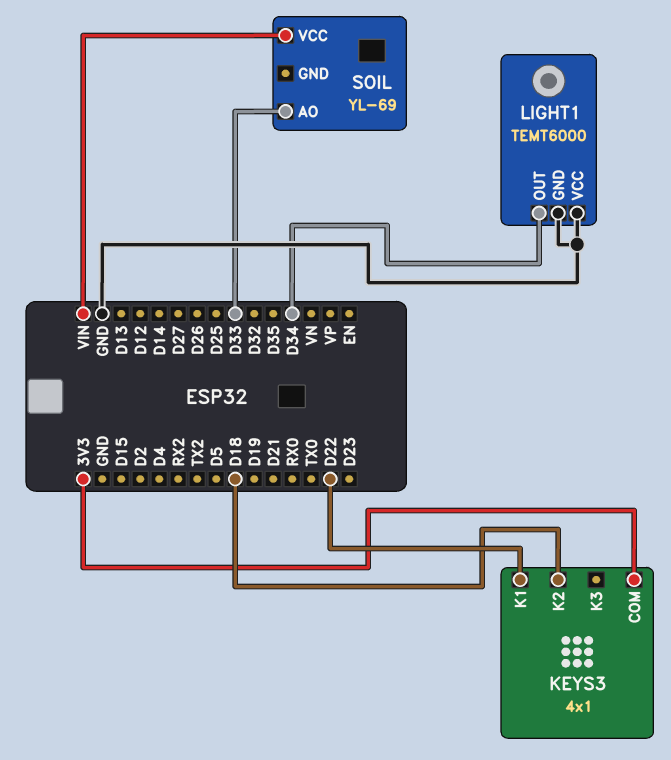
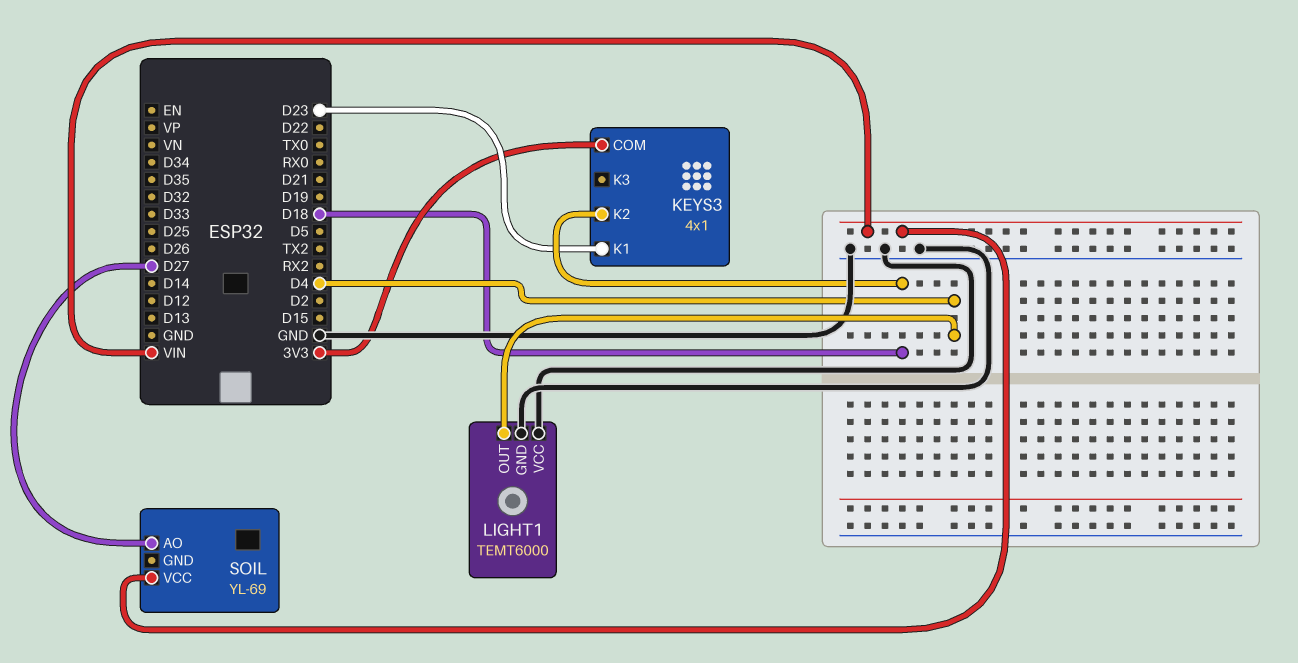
KEYS3 pin K1: D22 -> D23
LIGHT1 pin OUT: D34 -> D4
SOIL pin AO: D33 -> D27

